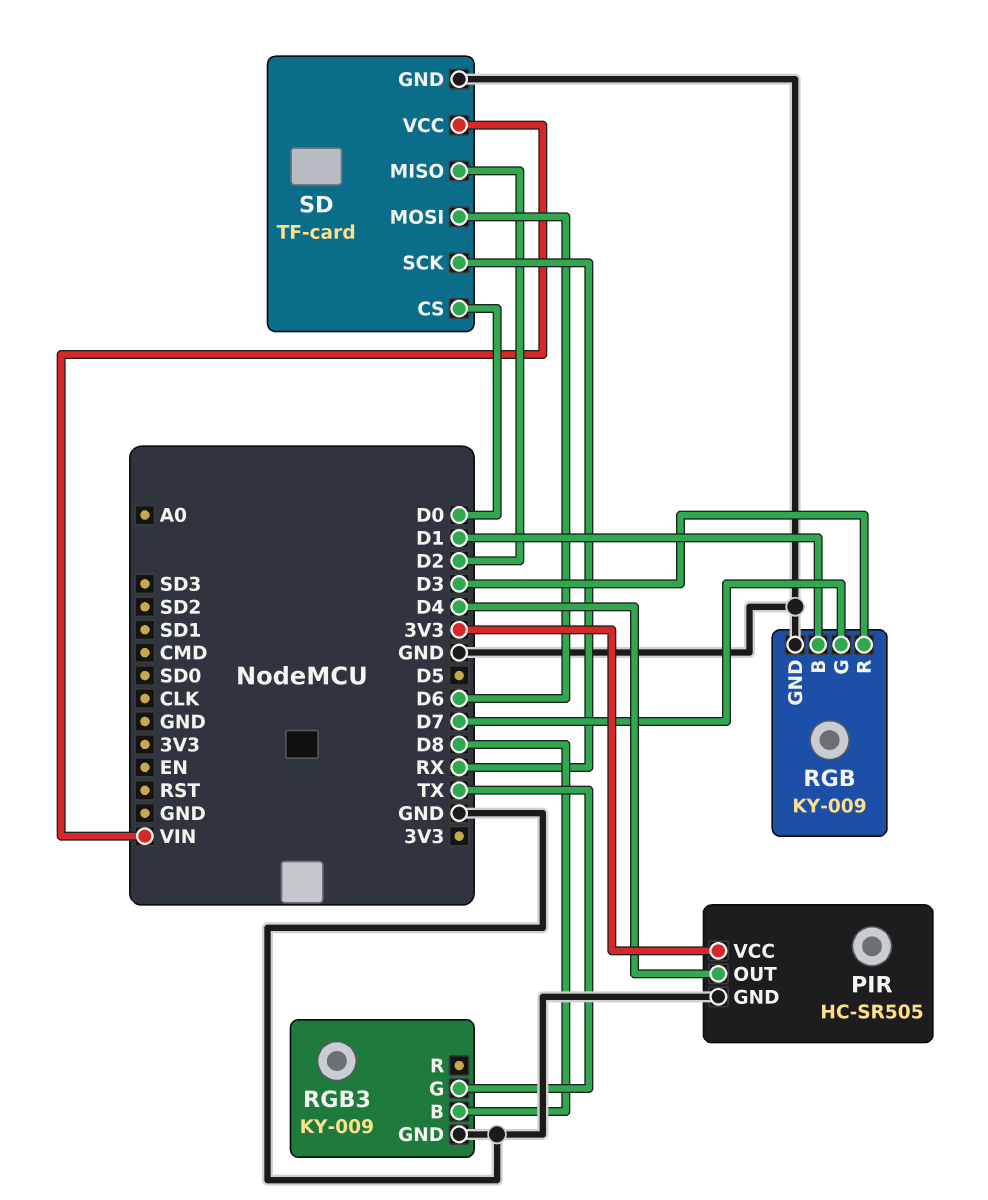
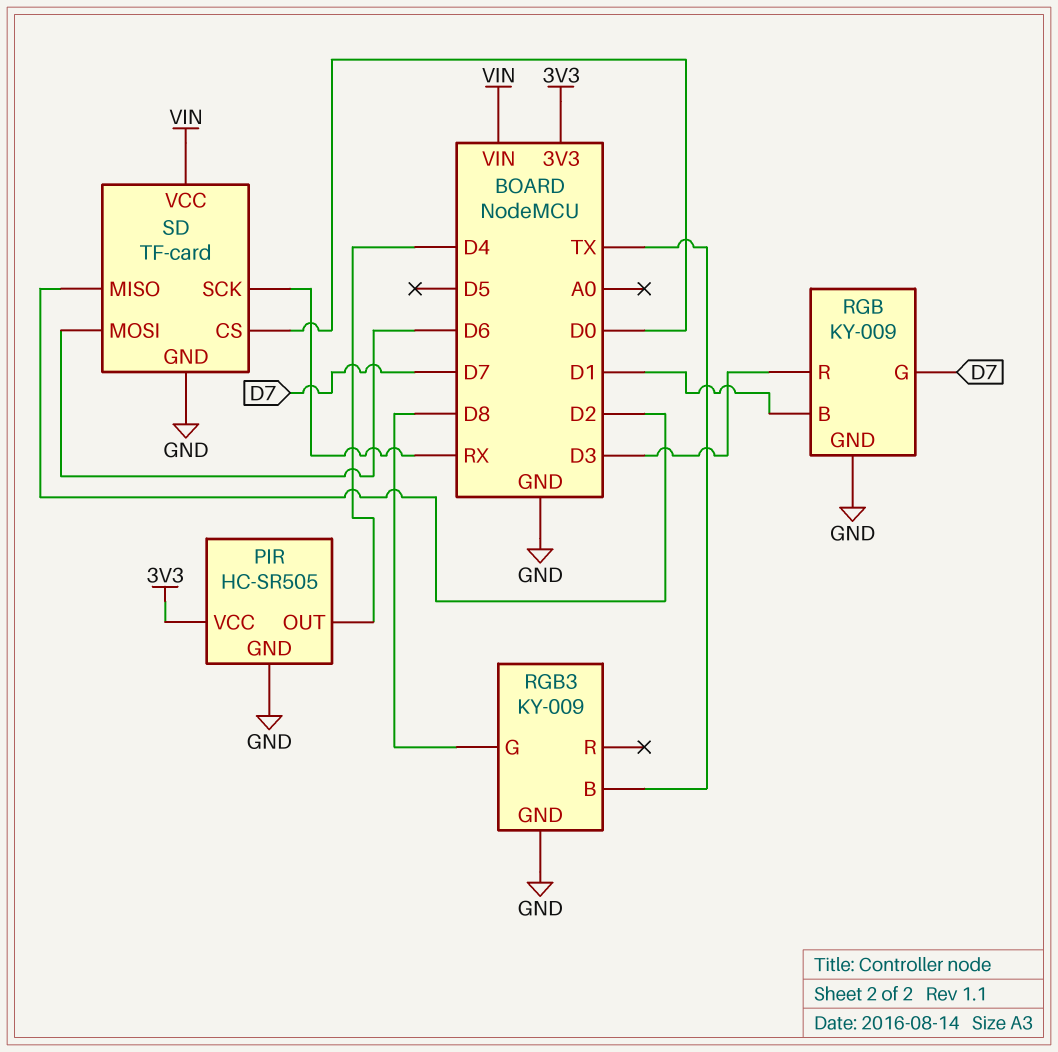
RGB3 pin B: D8 -> TX
RGB3 pin G: TX -> D8

